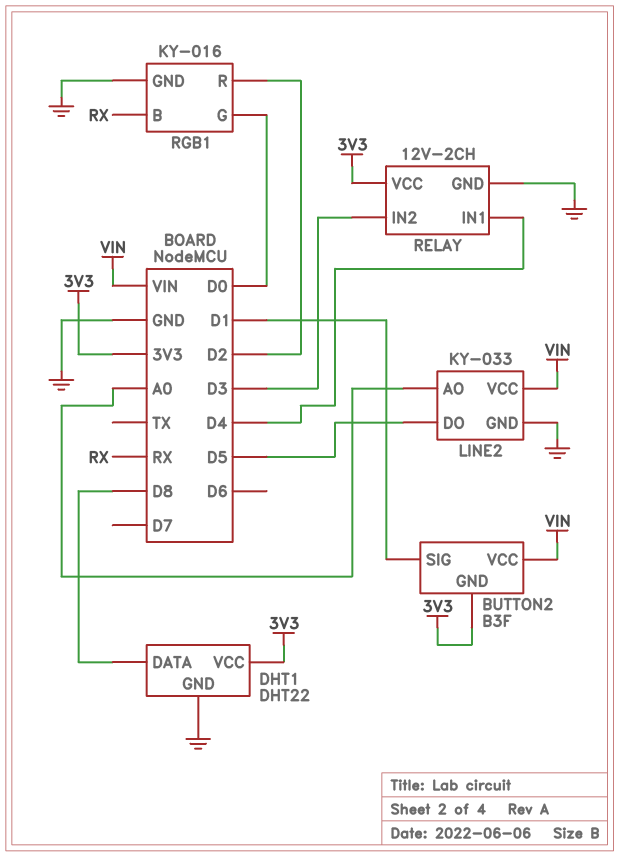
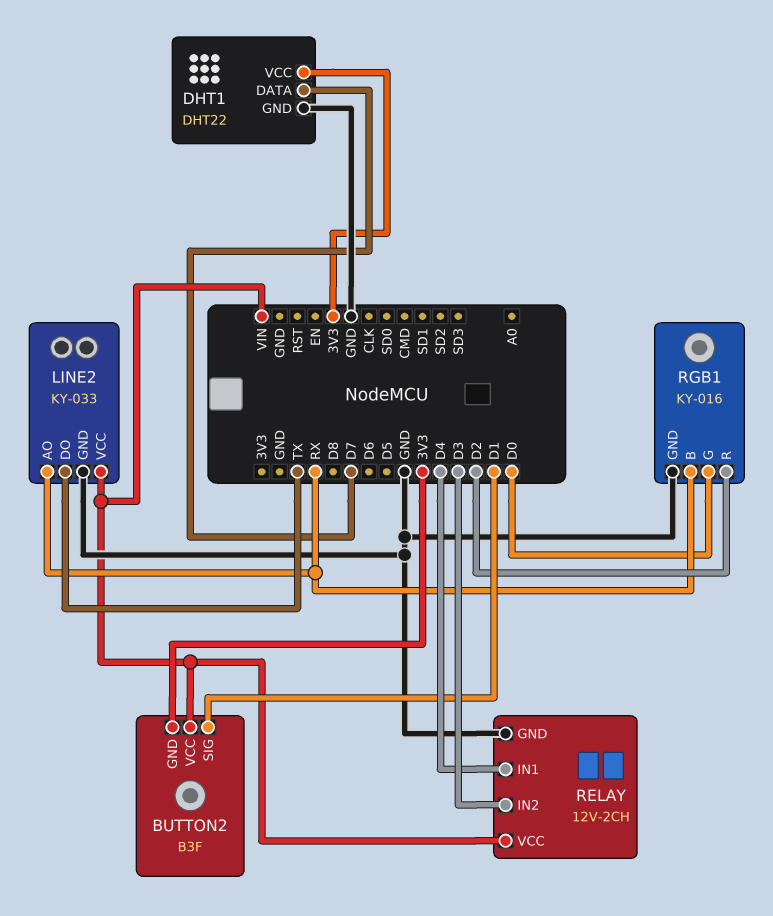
DHT1 pin DATA: D8 -> D7
LINE2 pin AO: A0 -> RX
LINE2 pin DO: D5 -> TX
RELAY pin VCC: 3V3 -> VIN

